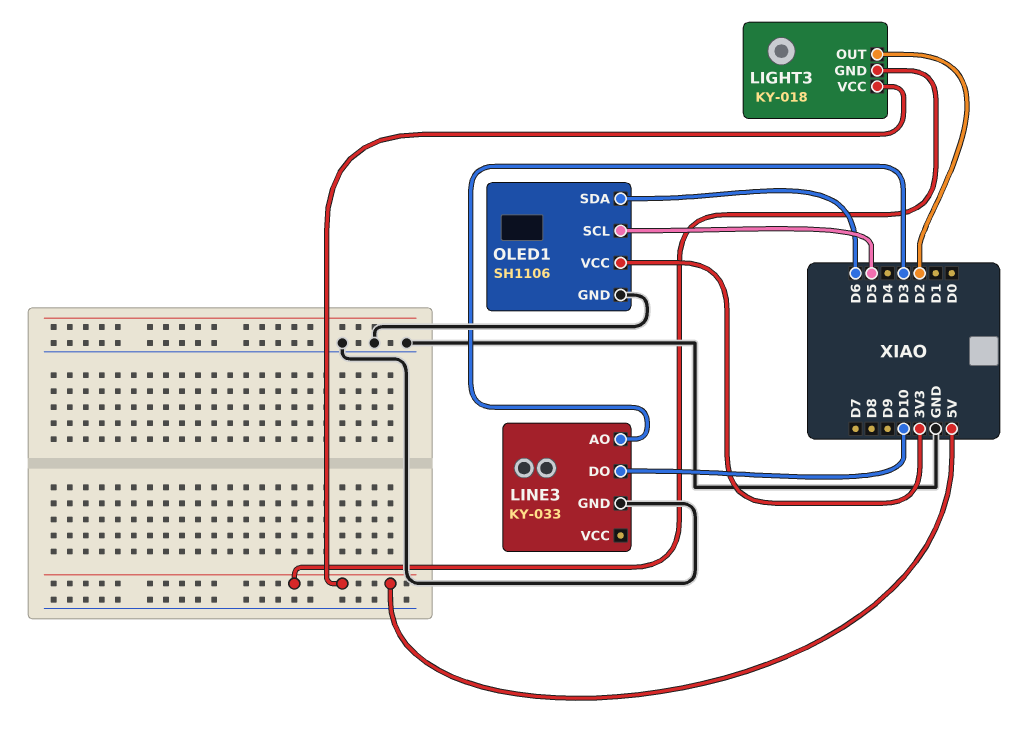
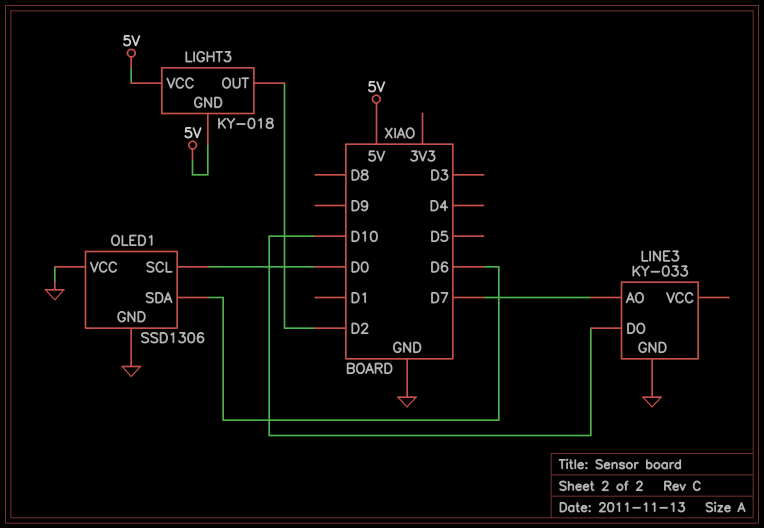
LINE3 pin AO: D3 -> D7
OLED1: SH1106 -> SSD1306
OLED1 pin SCL: D5 -> D0
OLED1 pin VCC: 3V3 -> GND

